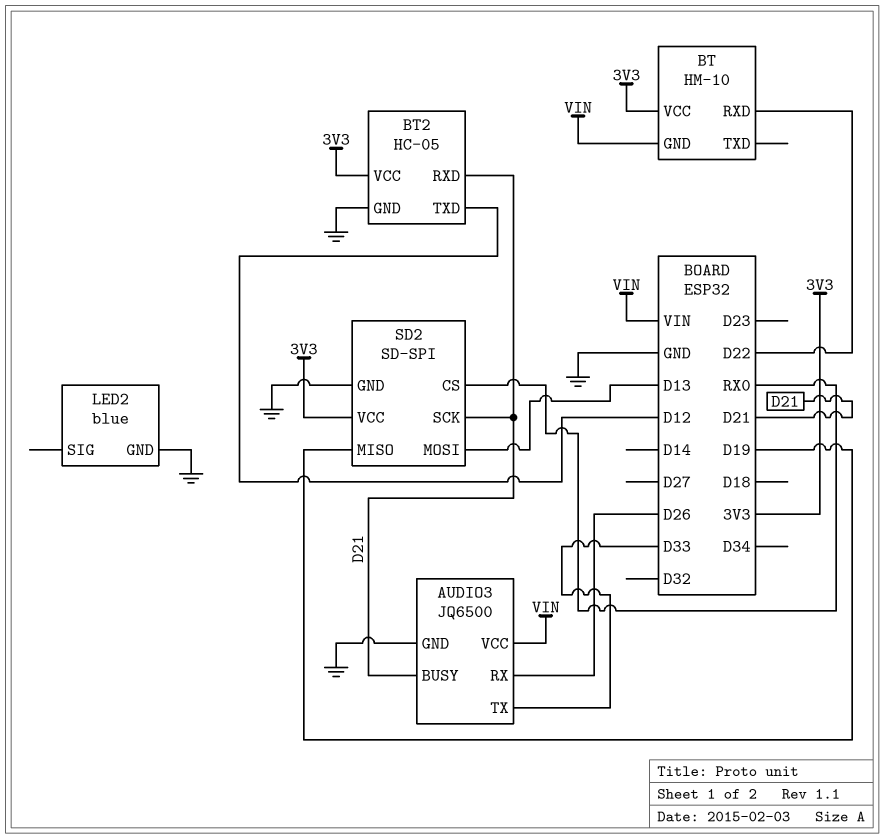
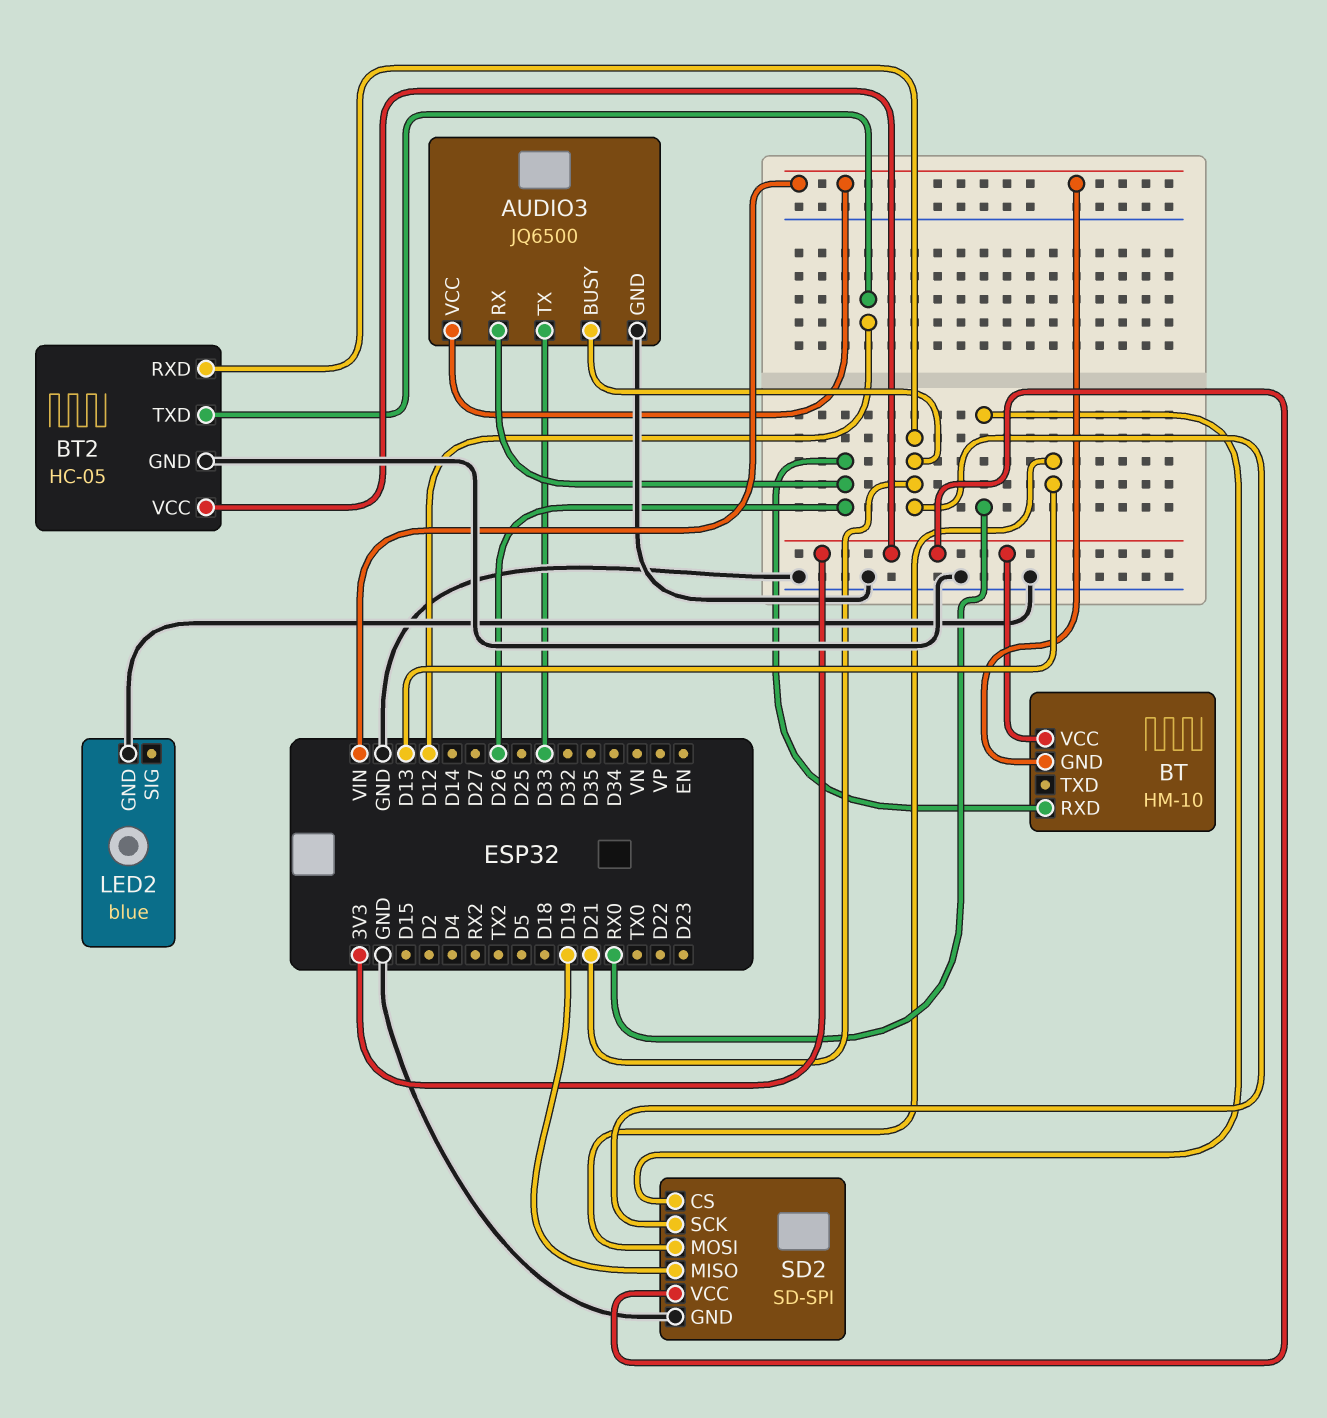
BT pin RXD: D22 -> D26

